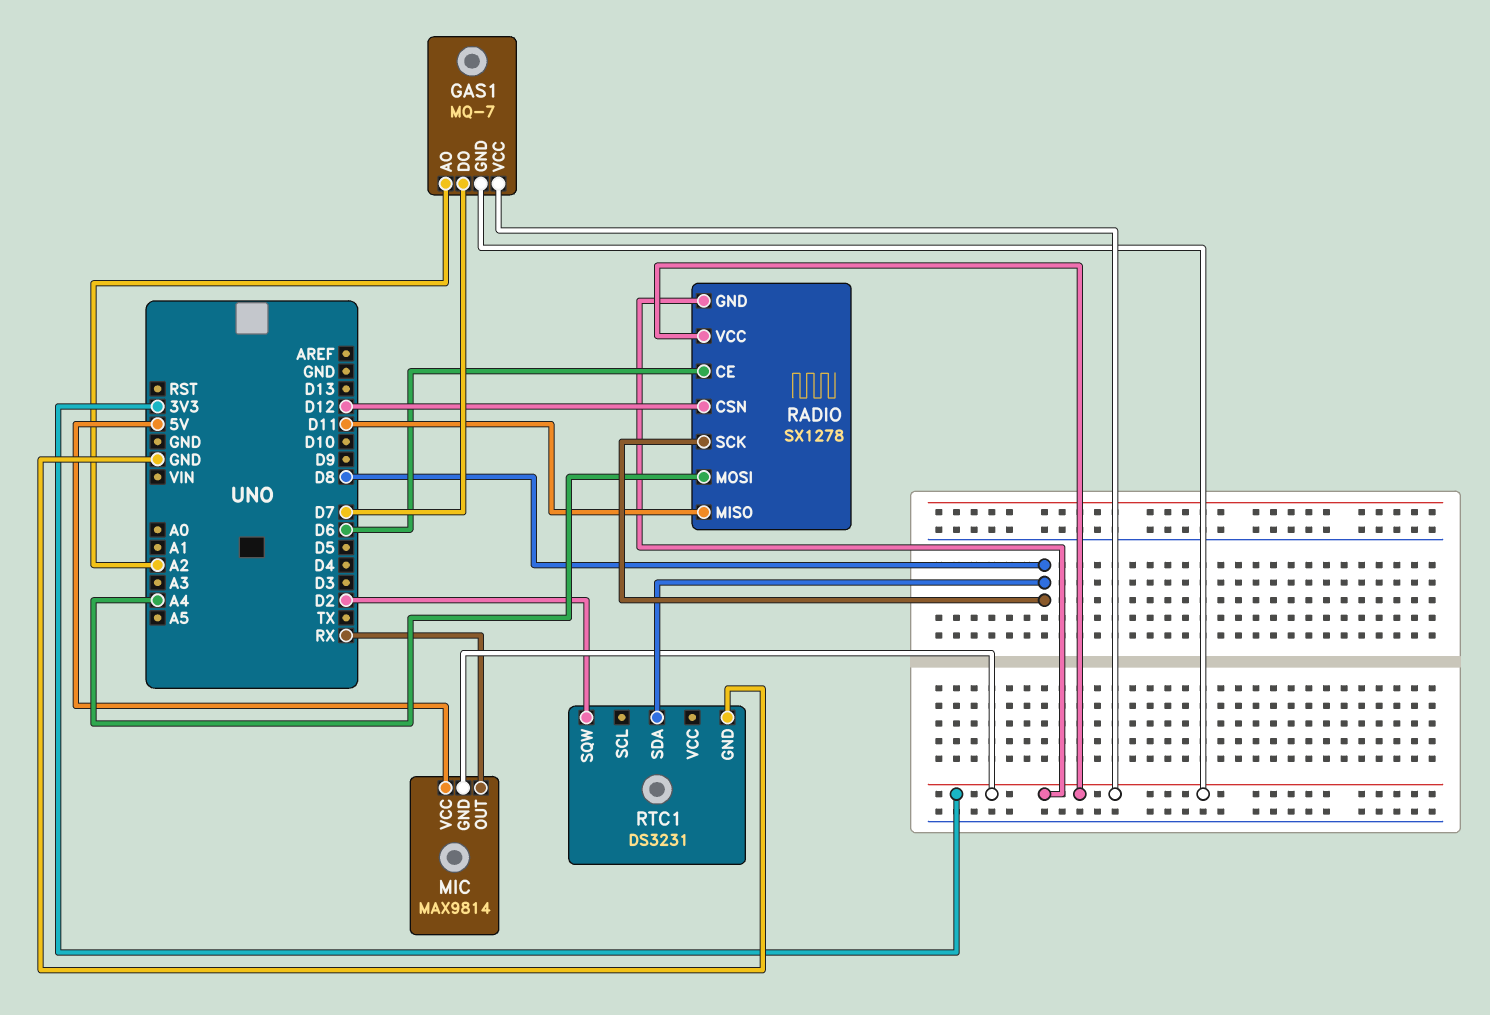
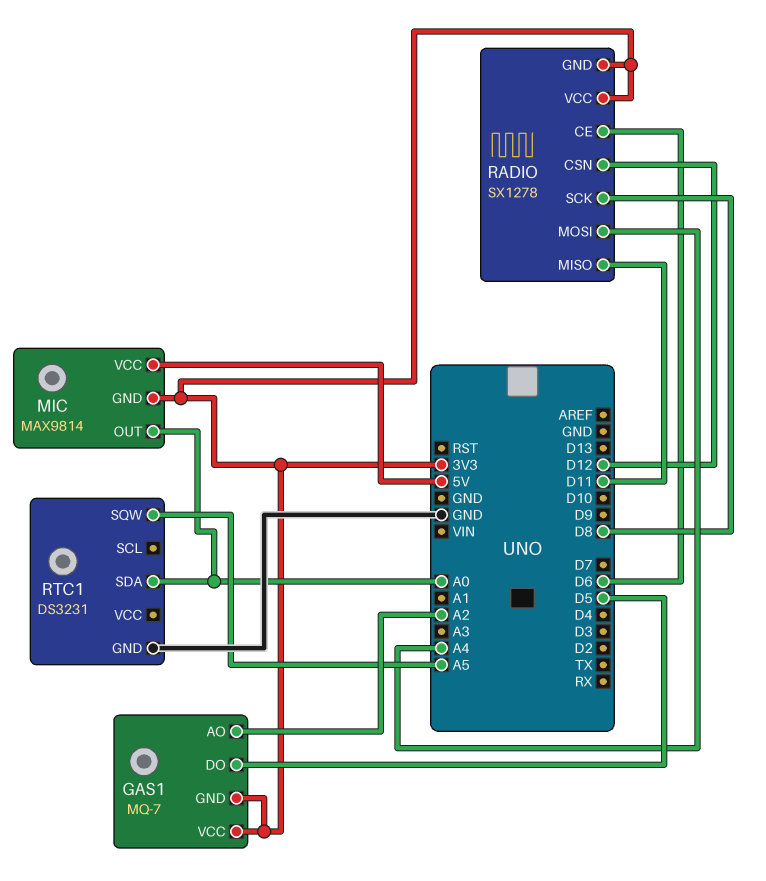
GAS1 pin DO: D7 -> D5
MIC pin OUT: RX -> A0
RTC1 pin SDA: D8 -> A0
RTC1 pin SQW: D2 -> A5

